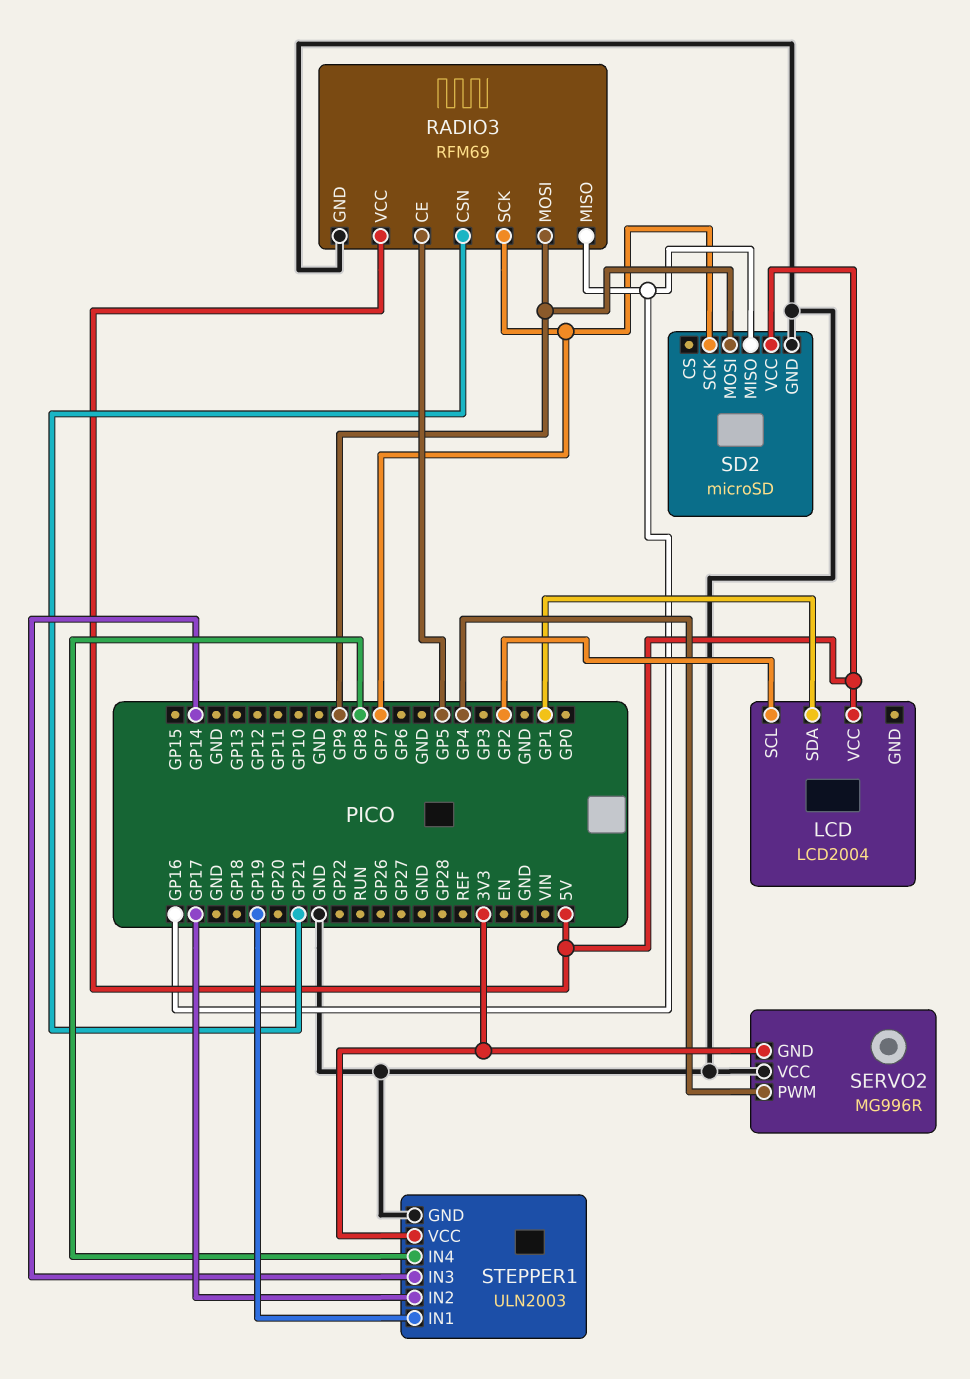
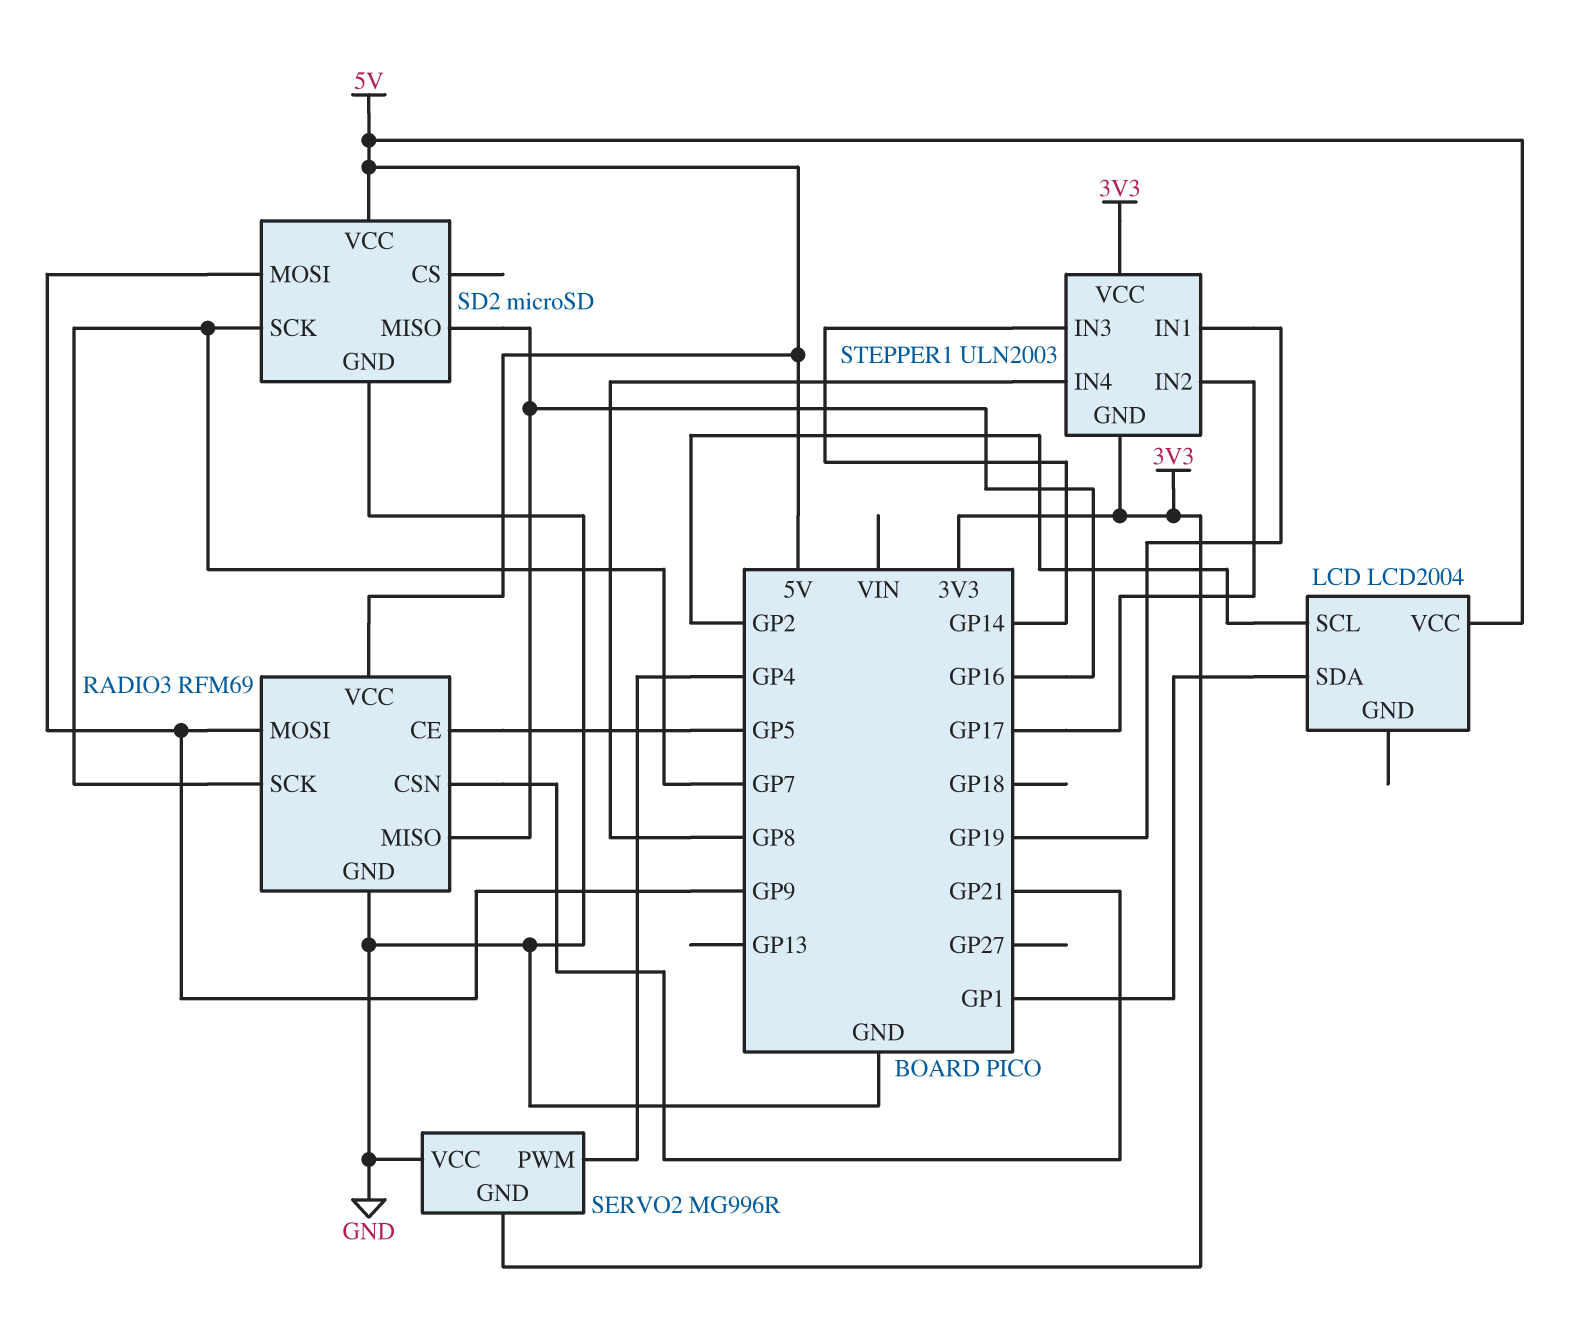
STEPPER1 pin GND: GND -> 3V3

